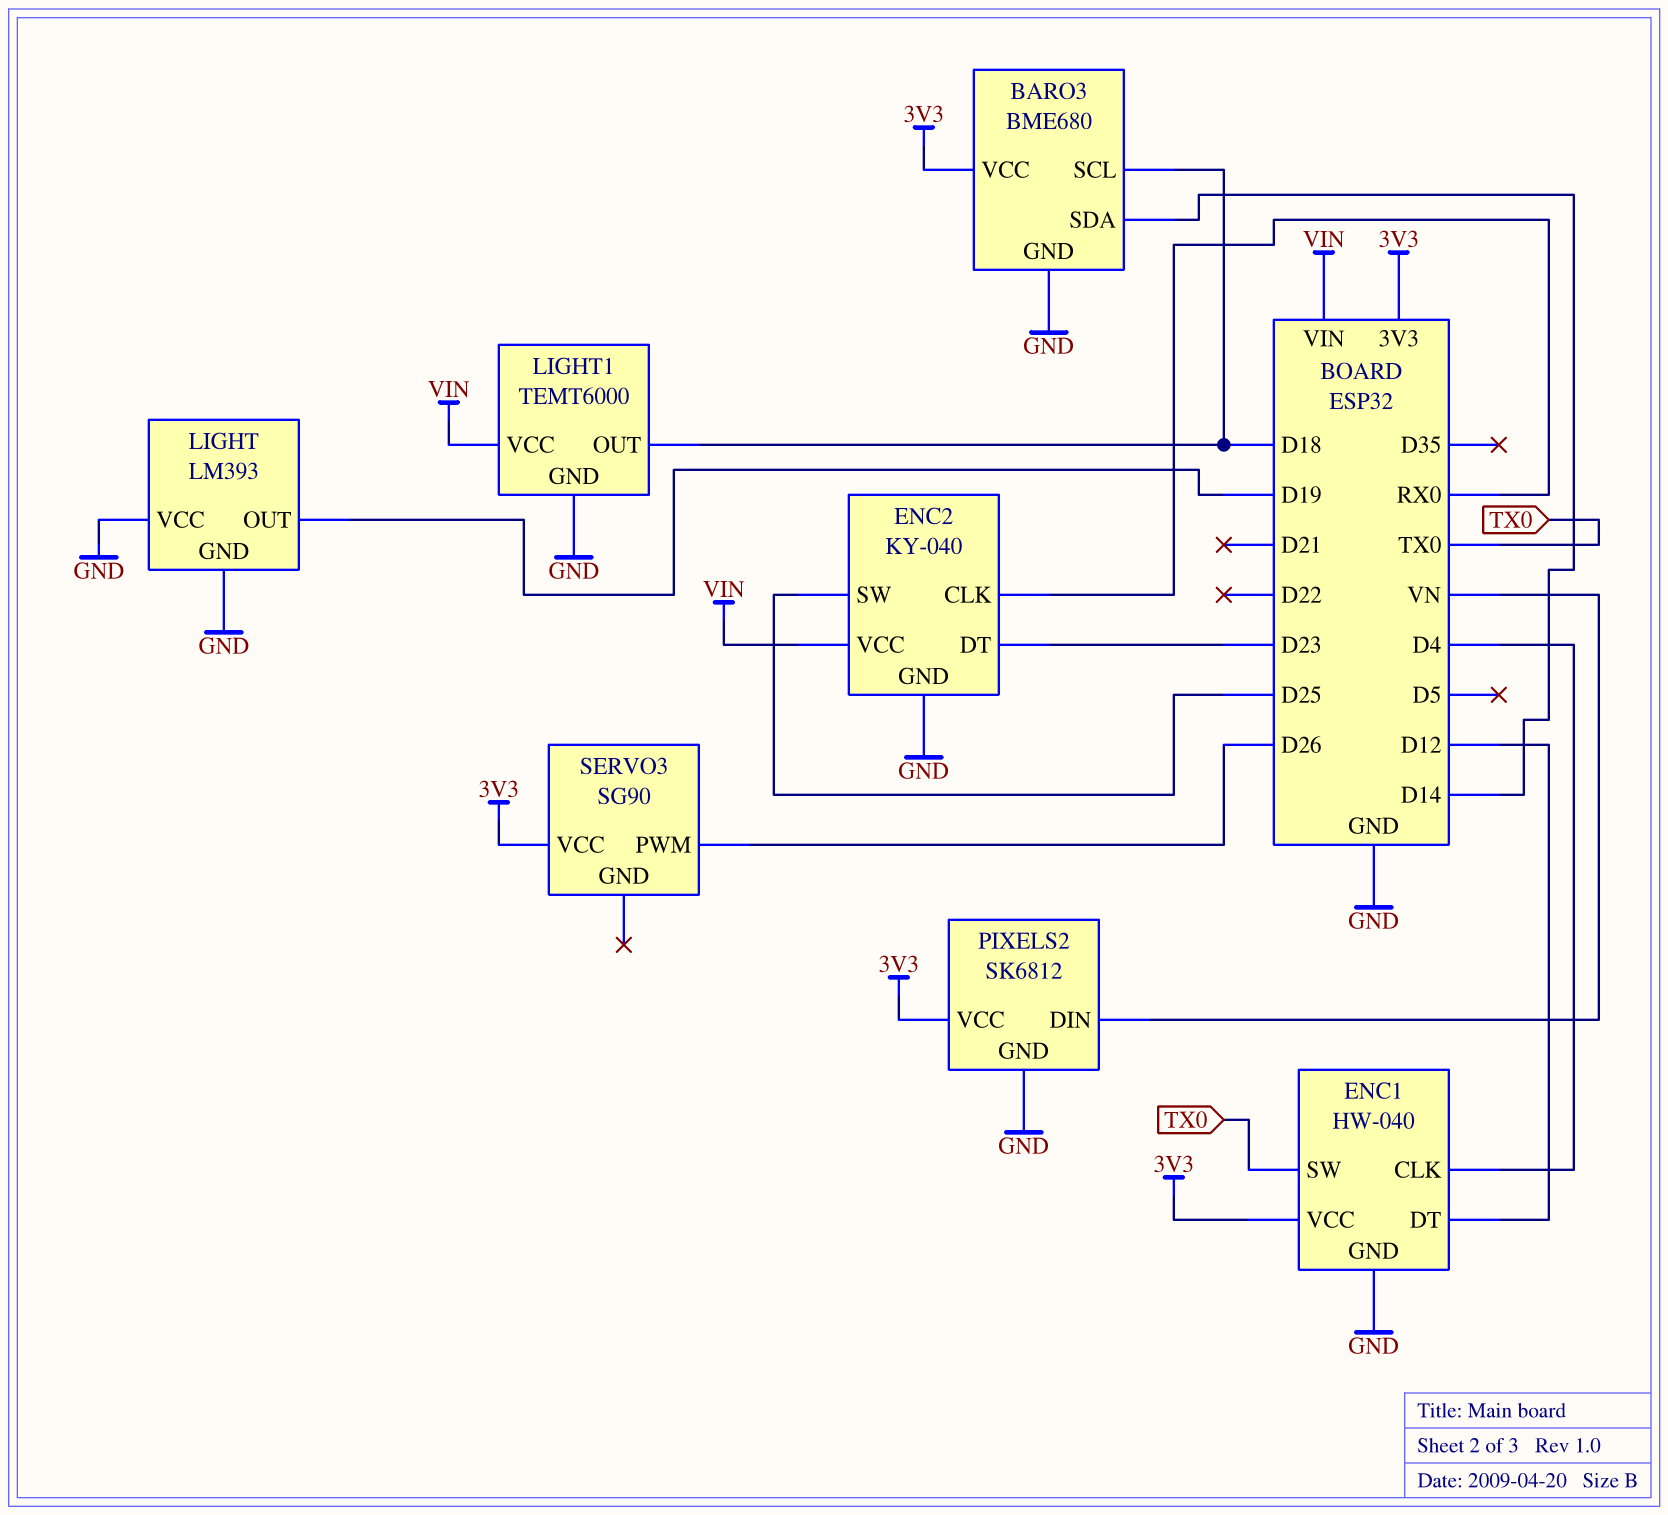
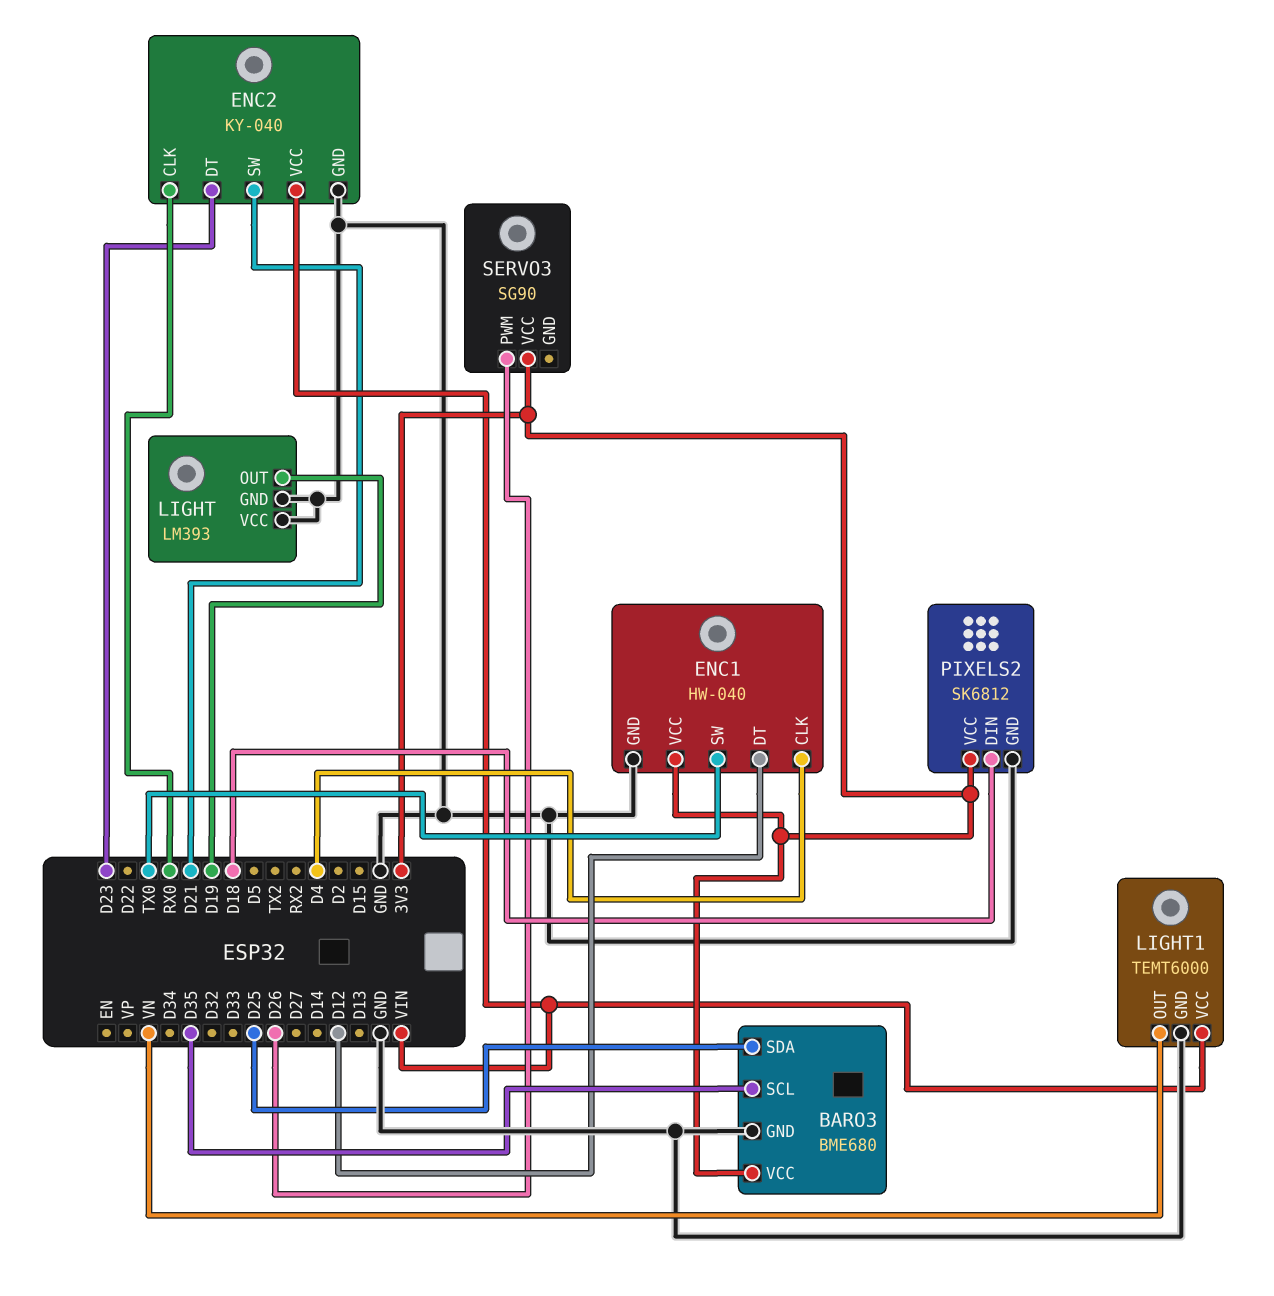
BARO3 pin SCL: D18 -> D35
BARO3 pin SDA: D14 -> D25
ENC2 pin SW: D25 -> D21
LIGHT1 pin OUT: D18 -> VN
PIXELS2 pin DIN: VN -> D18

